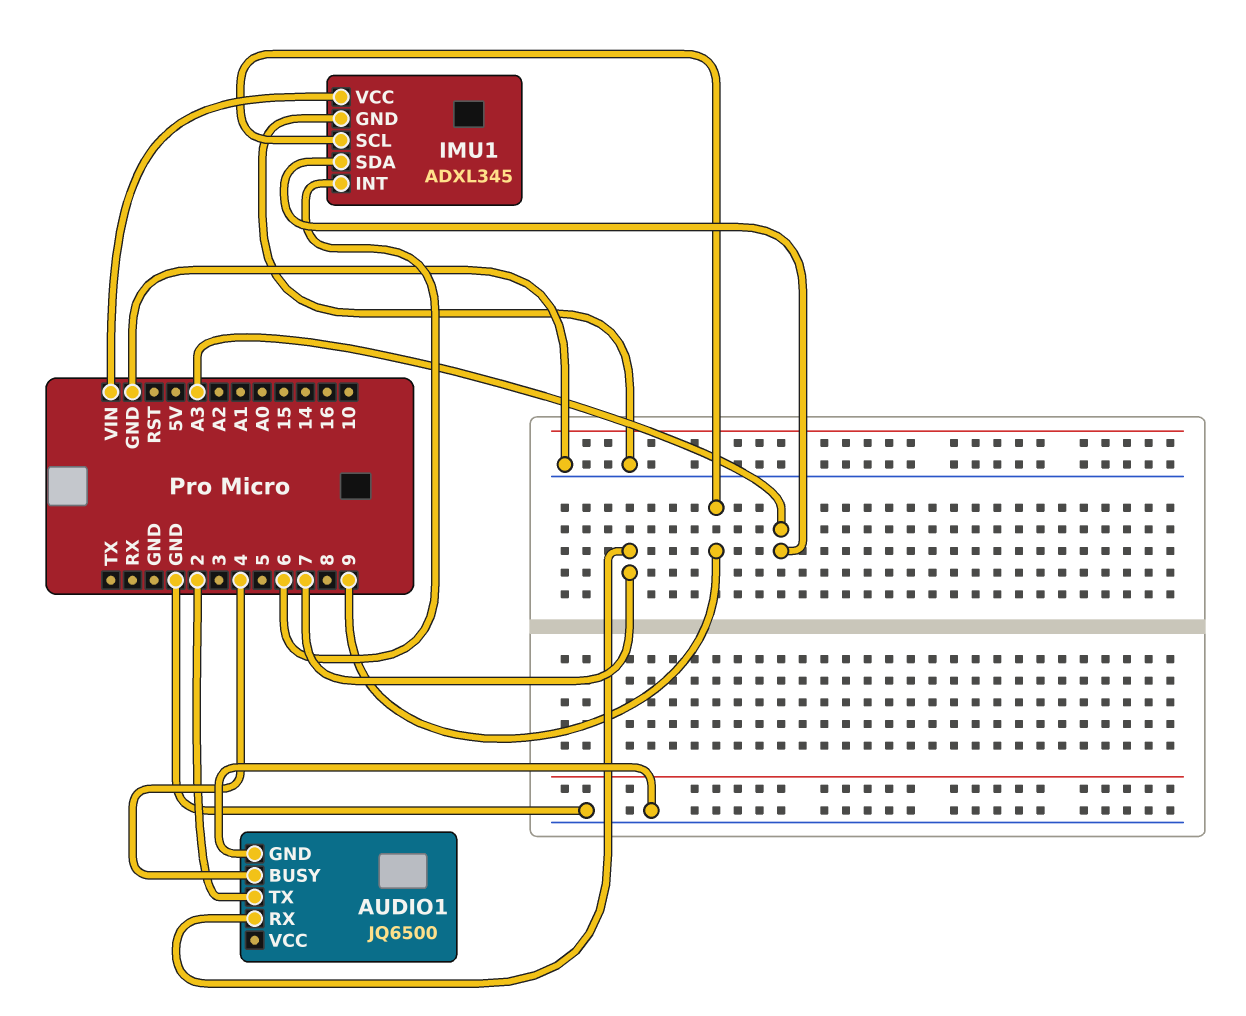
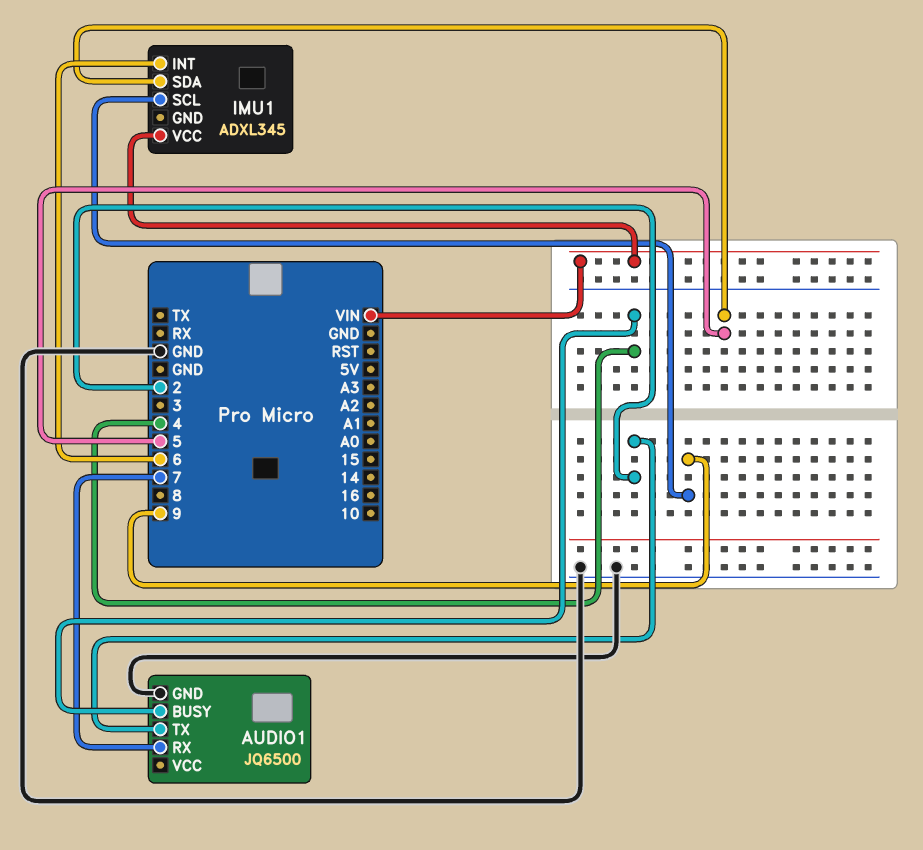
IMU1 pin GND: GND -> none
IMU1 pin SDA: A3 -> 5

